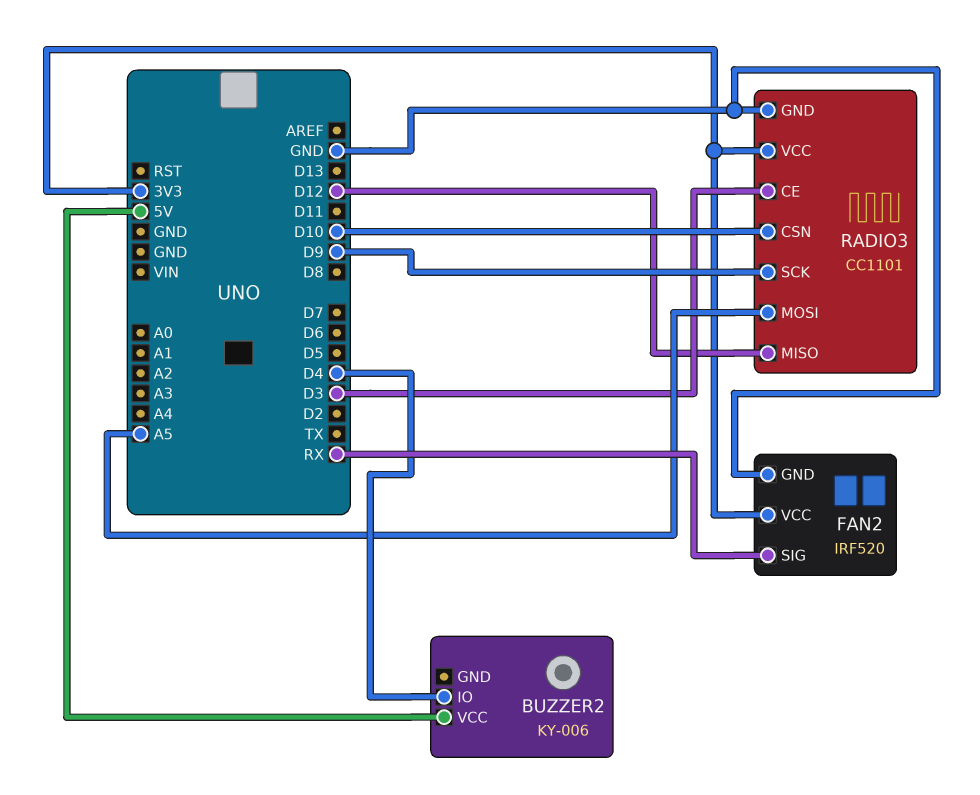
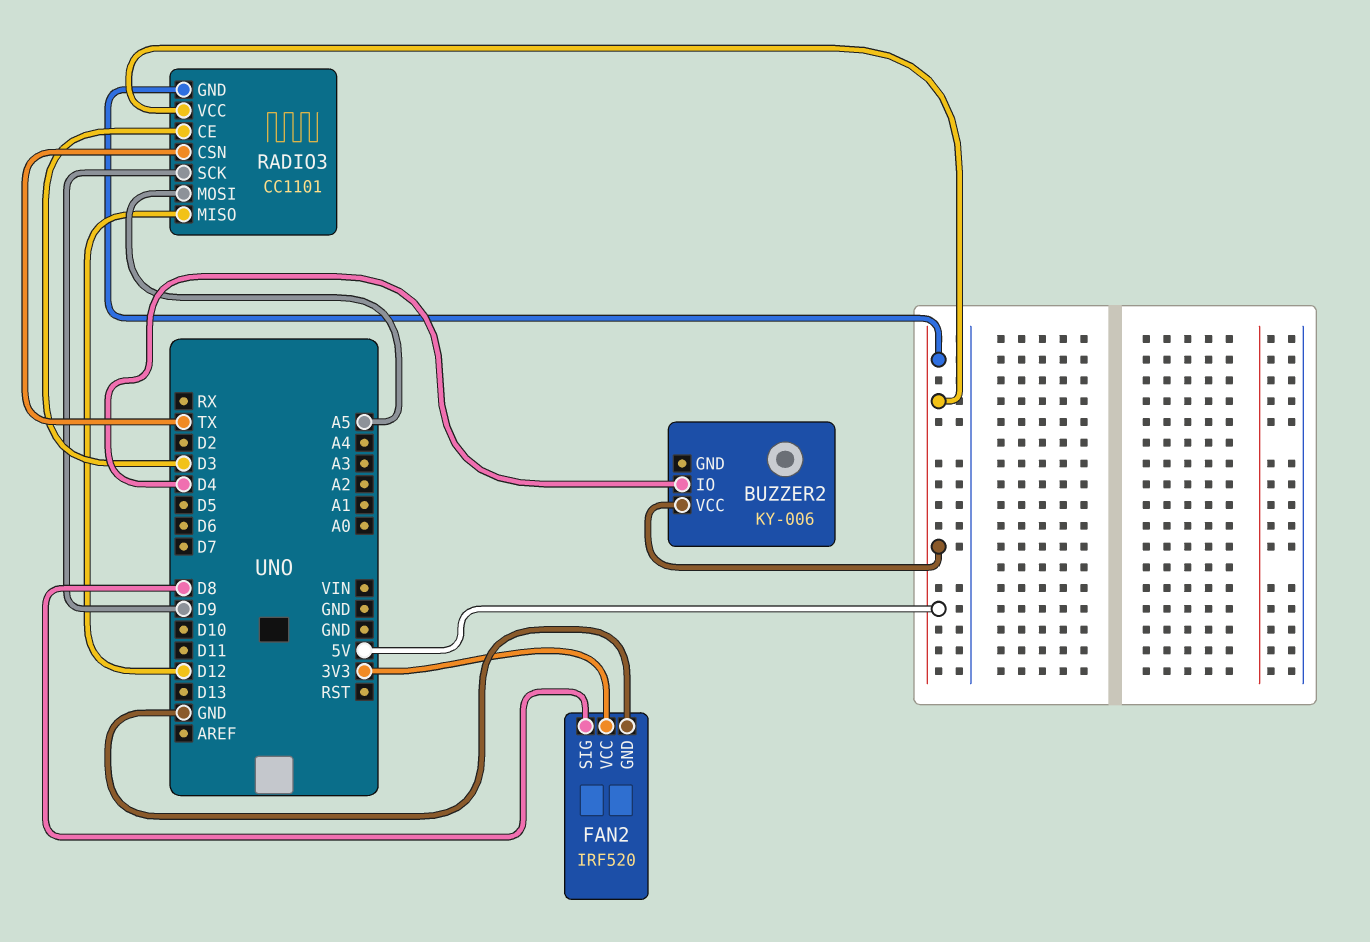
FAN2 pin SIG: RX -> D8
RADIO3 pin CSN: D10 -> TX
RADIO3 pin GND: GND -> 5V
RADIO3 pin VCC: 3V3 -> 5V

